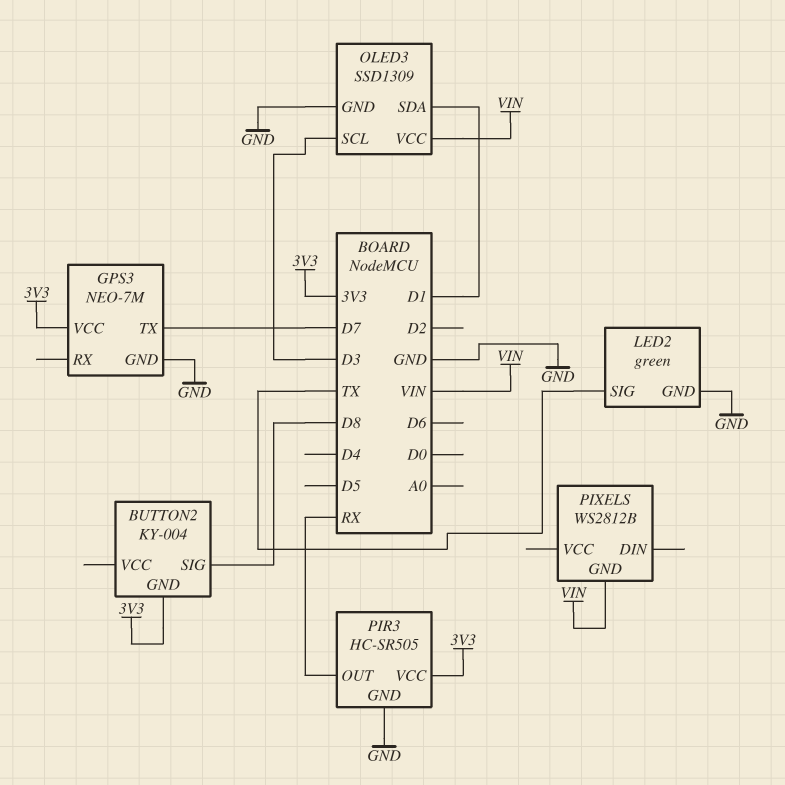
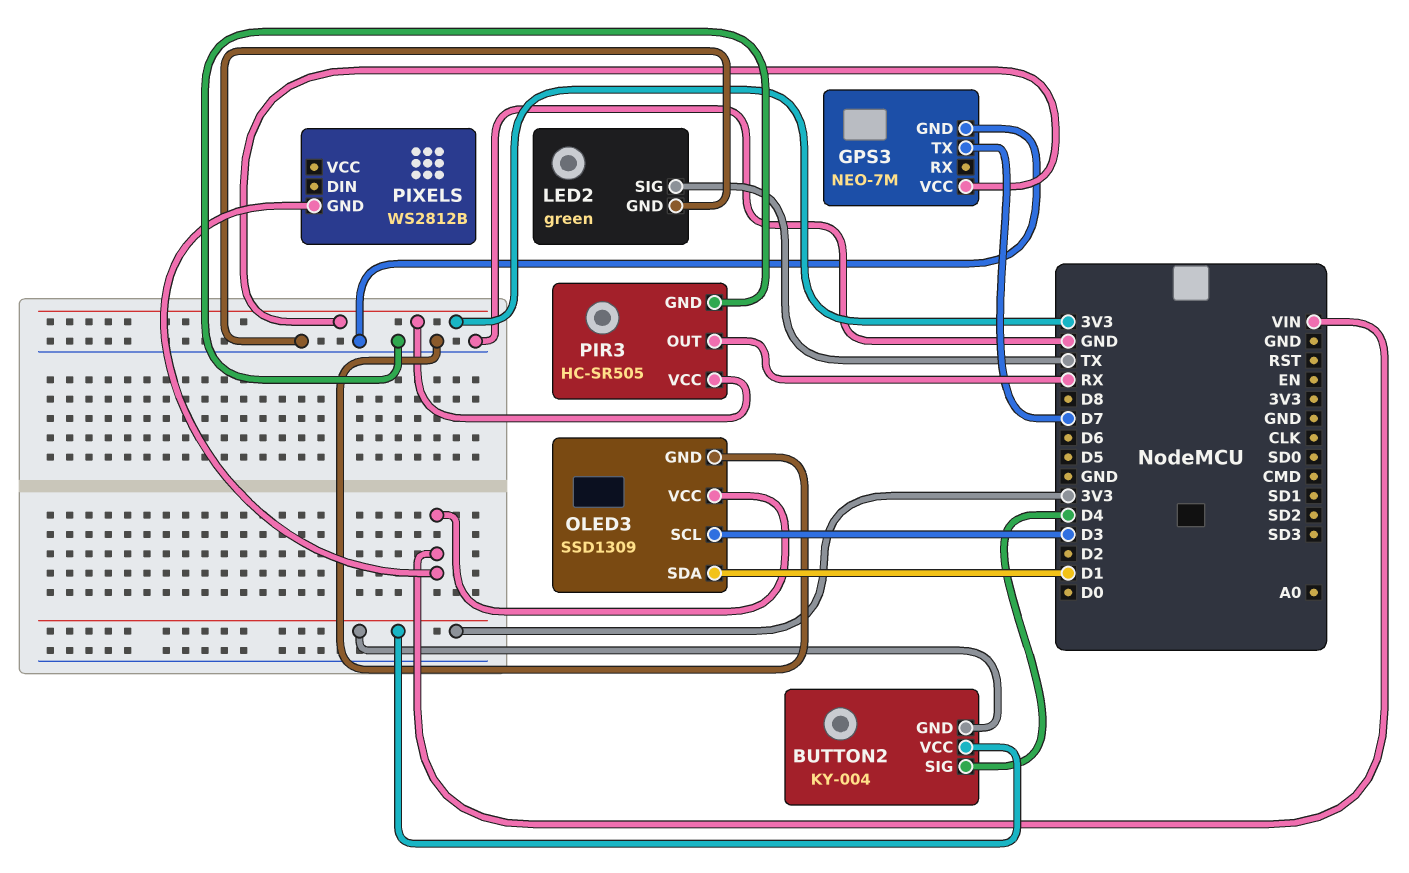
BUTTON2 pin SIG: D8 -> D4
BUTTON2 pin VCC: none -> 3V3

